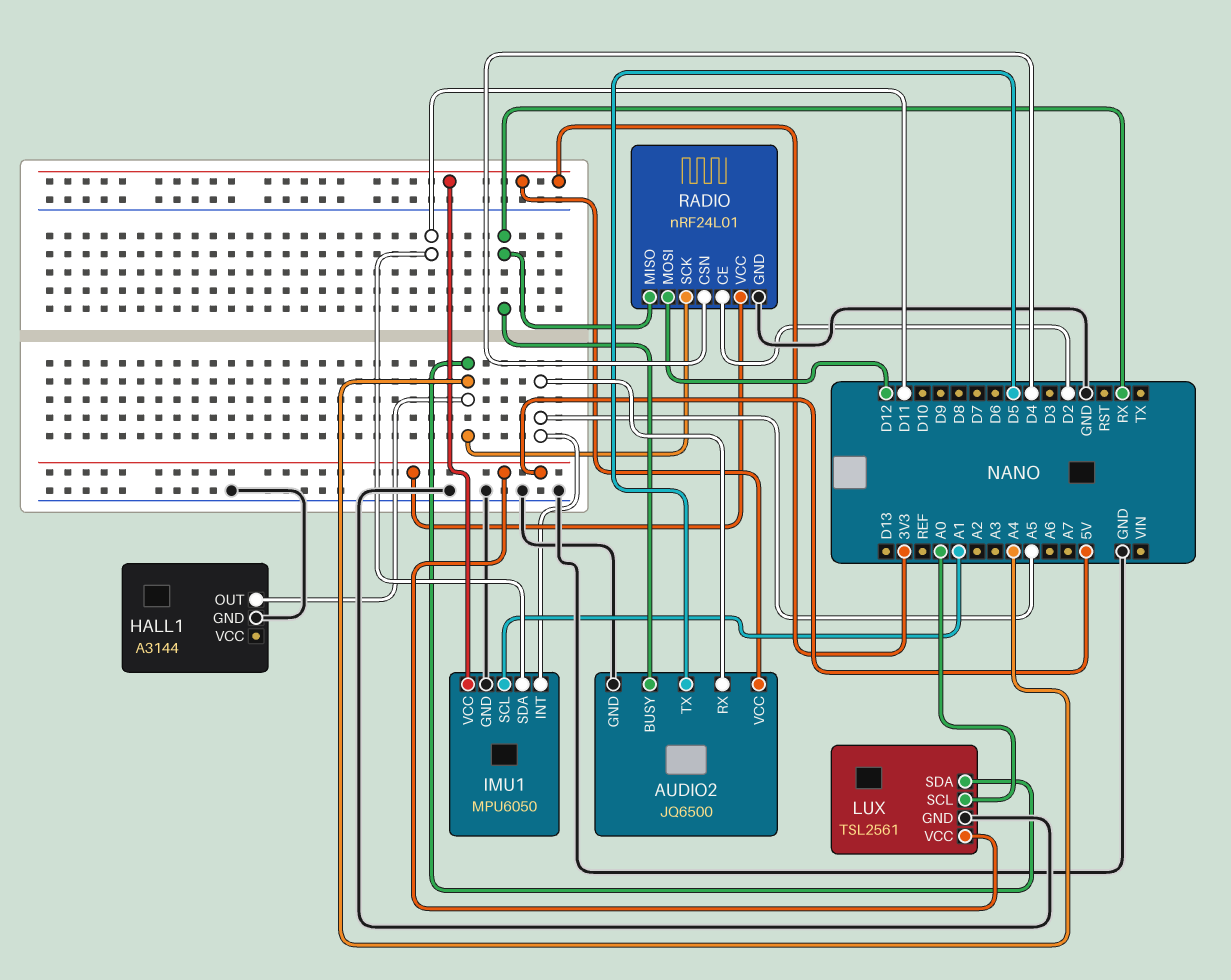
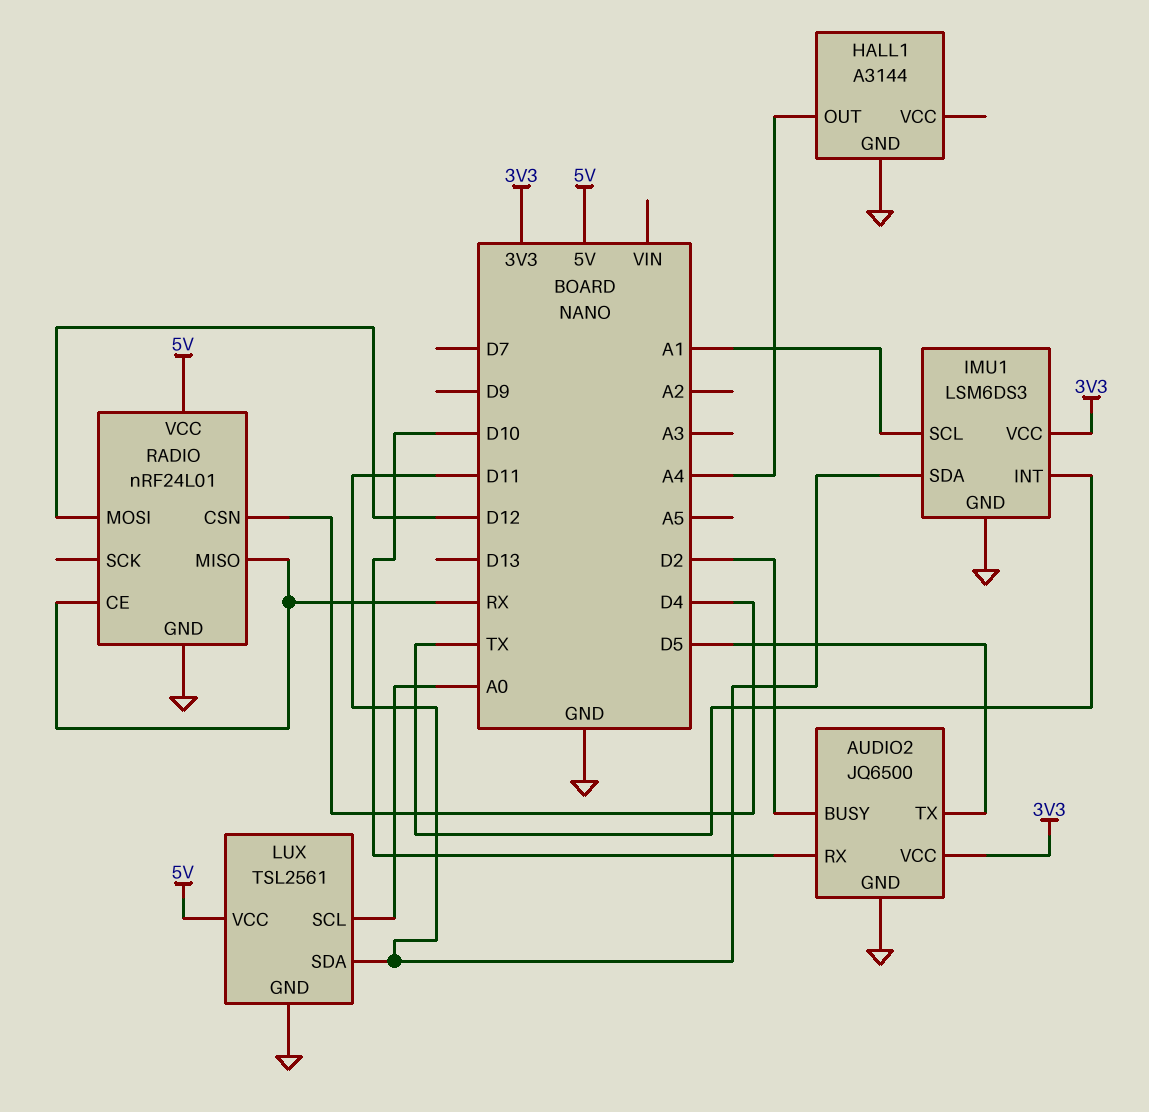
AUDIO2 pin BUSY: RX -> D2
AUDIO2 pin RX: A5 -> D10
IMU1: MPU6050 -> LSM6DS3
IMU1 pin INT: A5 -> TX
LUX pin SDA: A4 -> D11
RADIO pin CE: D2 -> RX
RADIO pin SCK: A4 -> none

